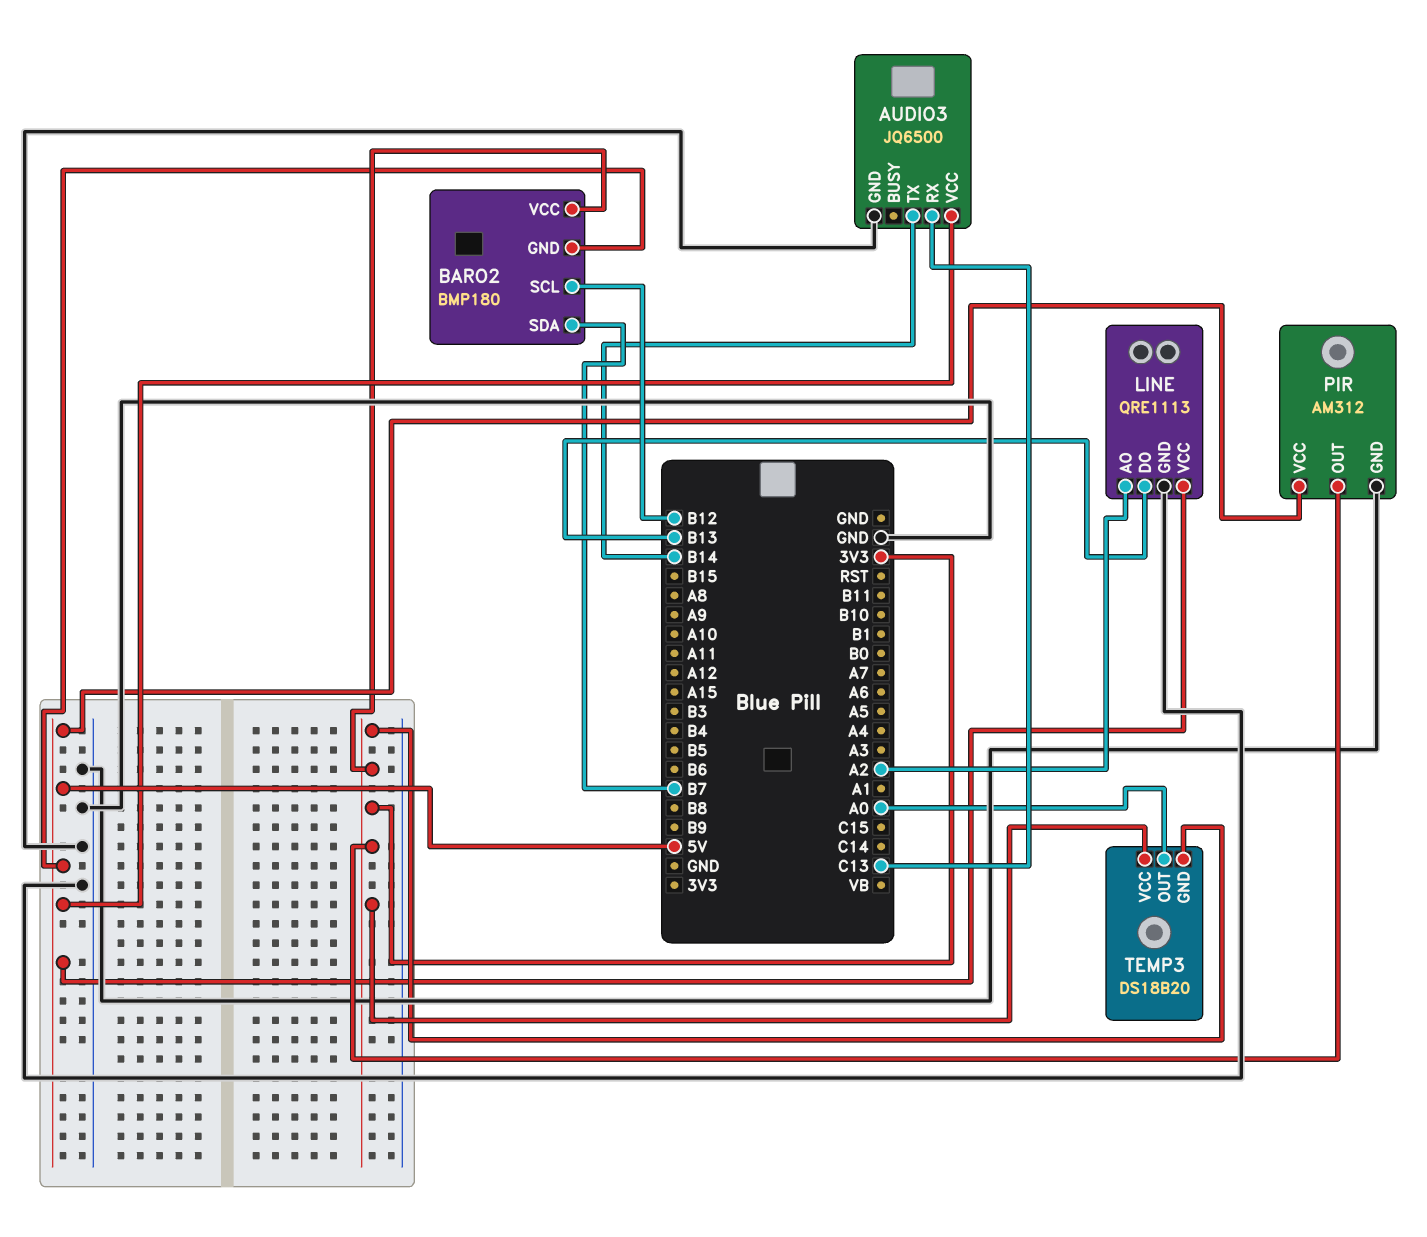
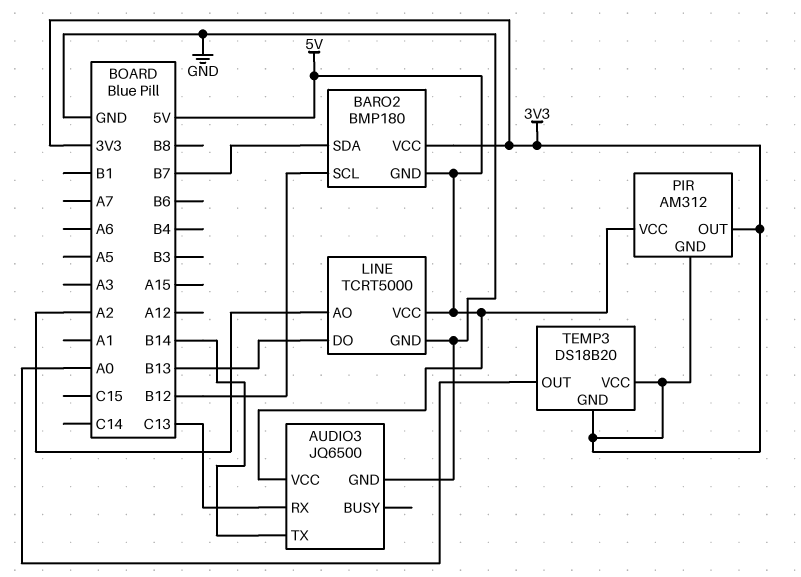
LINE: QRE1113 -> TCRT5000
PIR pin GND: GND -> 3V3

